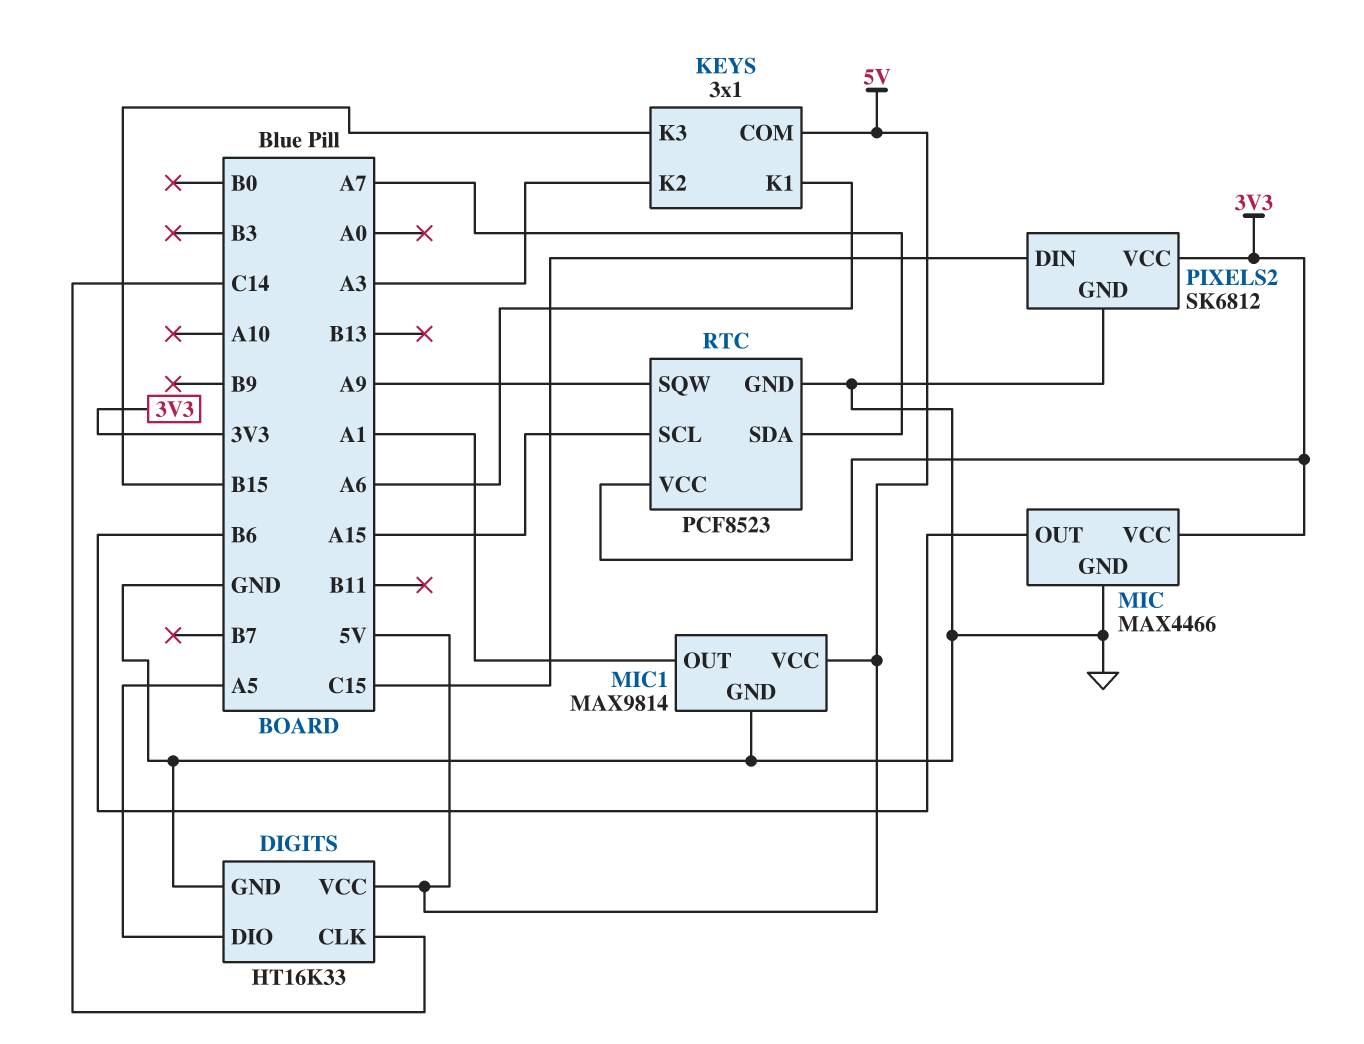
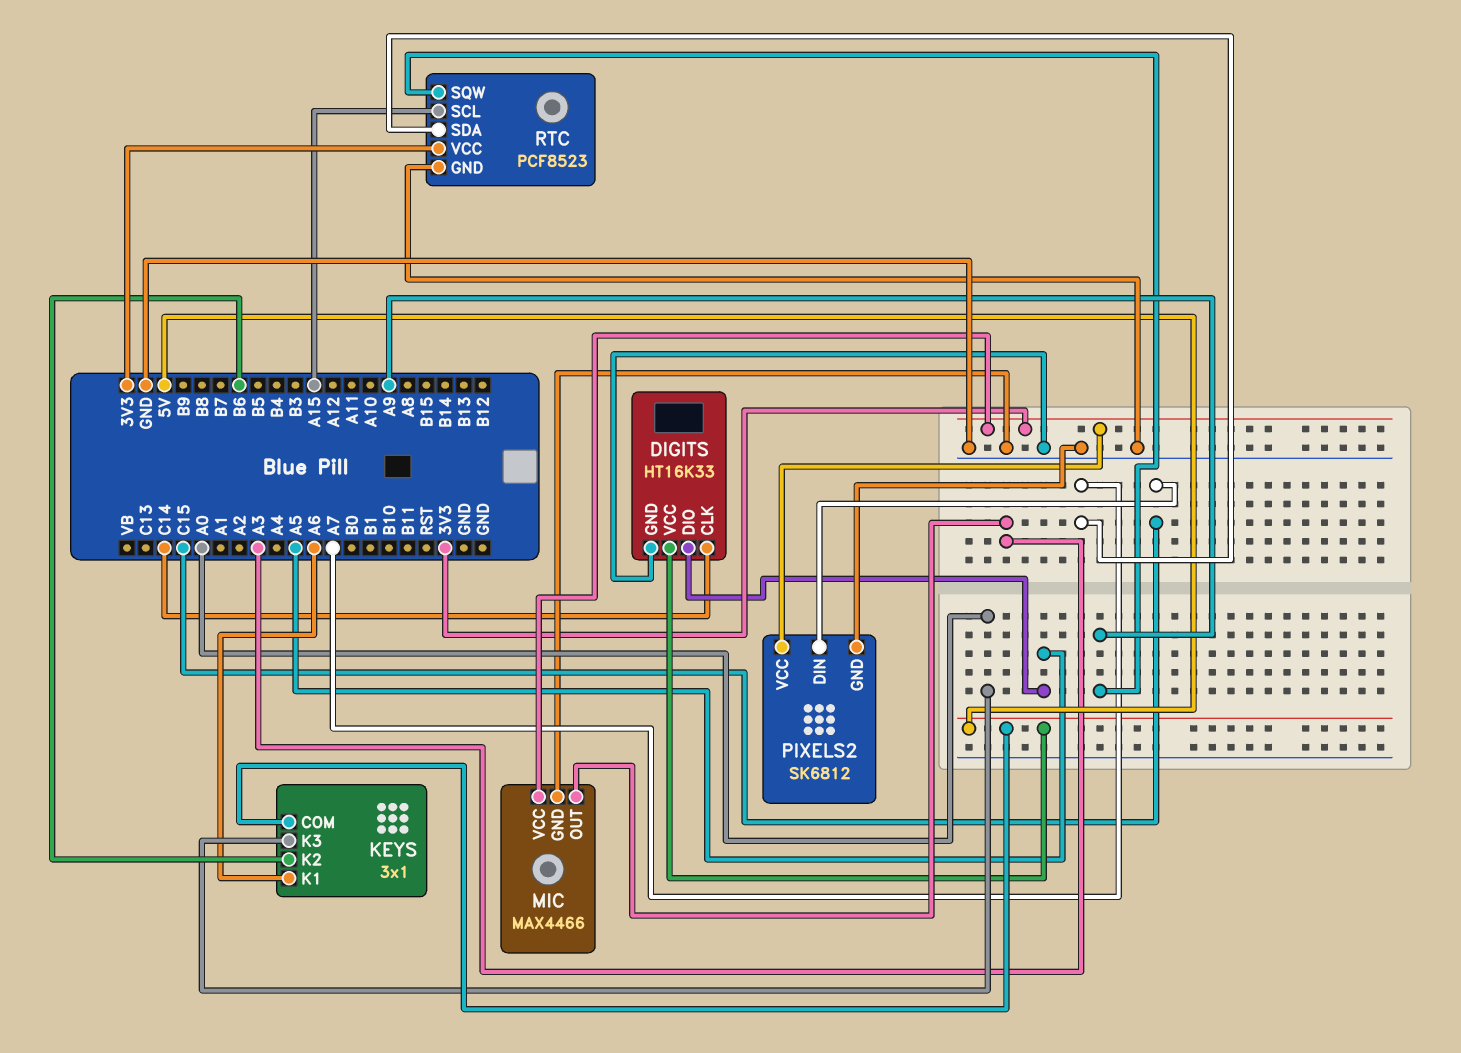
KEYS pin K2: A3 -> B6
KEYS pin K3: B15 -> A0
MIC pin OUT: B6 -> A3
MIC1: MAX9814 -> none
MIC1 pin GND: GND -> none
MIC1 pin OUT: A1 -> none
MIC1 pin VCC: 5V -> none

